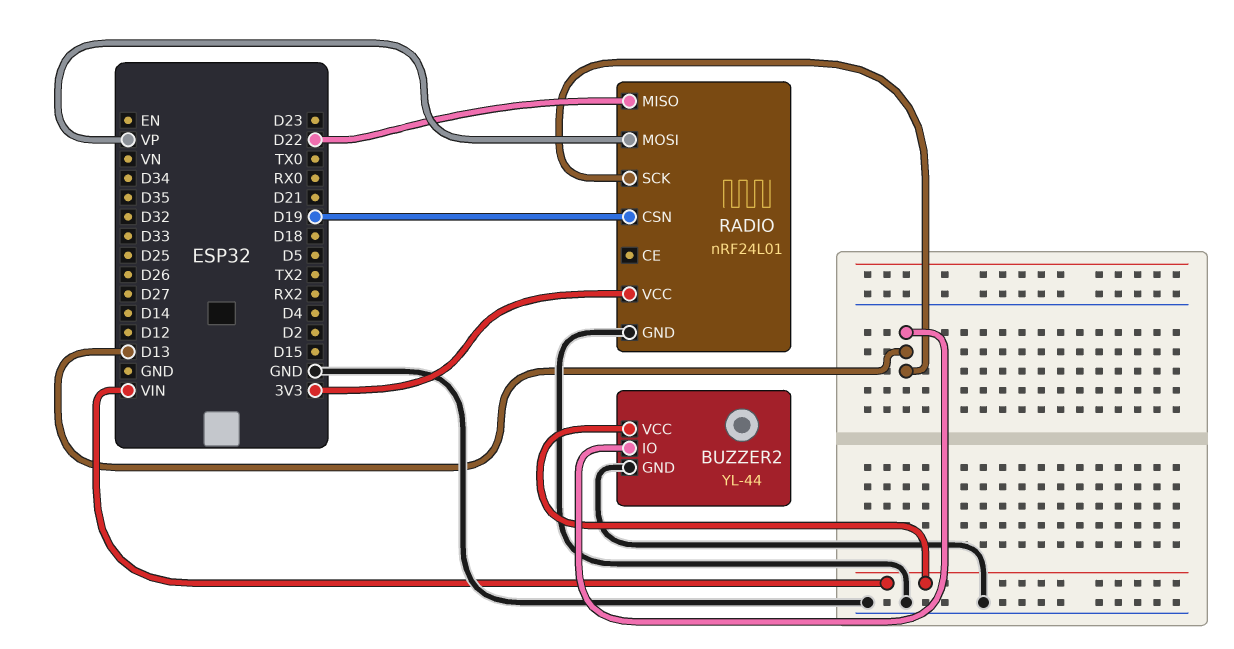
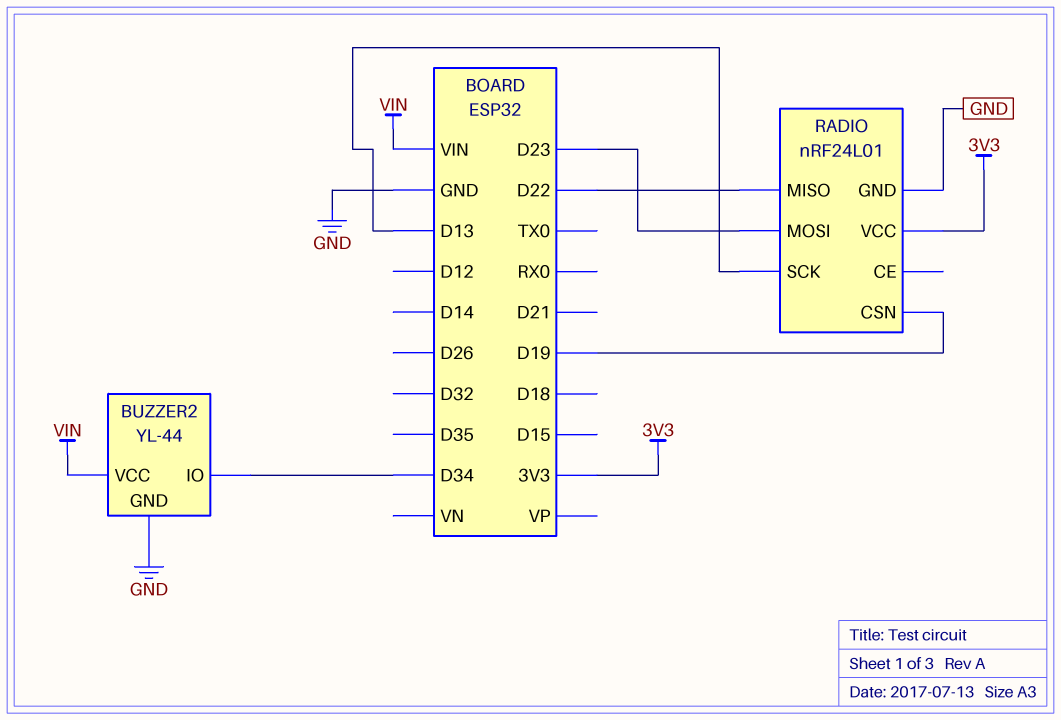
BUZZER2 pin IO: D13 -> D34
RADIO pin MOSI: VP -> D23

